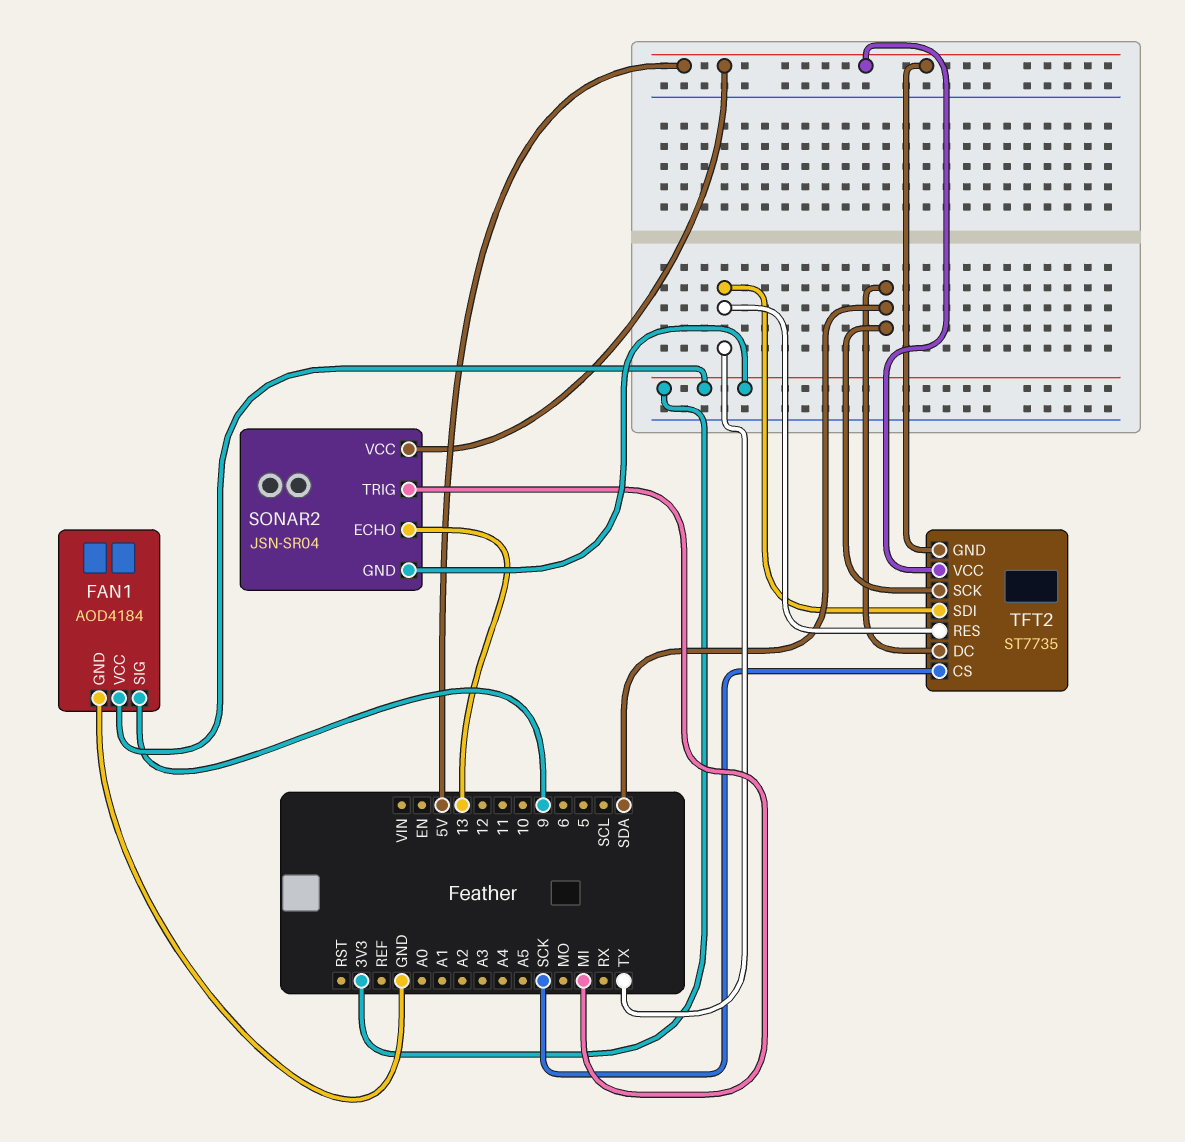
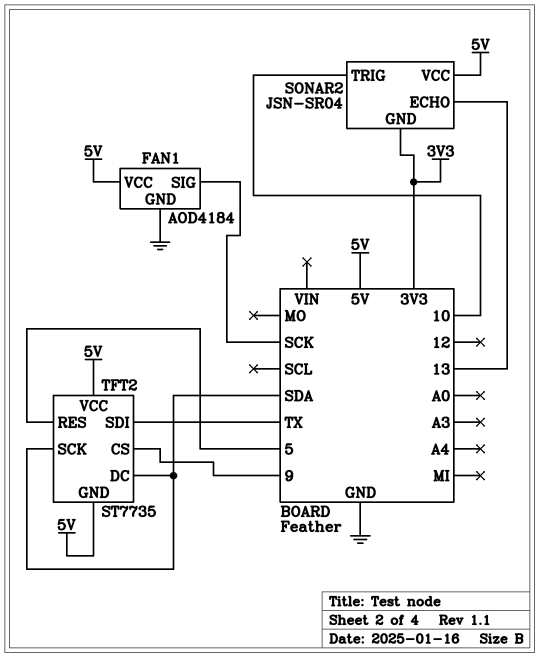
FAN1 pin SIG: 9 -> SCK
FAN1 pin VCC: 3V3 -> 5V
SONAR2 pin TRIG: MI -> 10
TFT2 pin CS: SCK -> 9
TFT2 pin RES: TX -> 5

